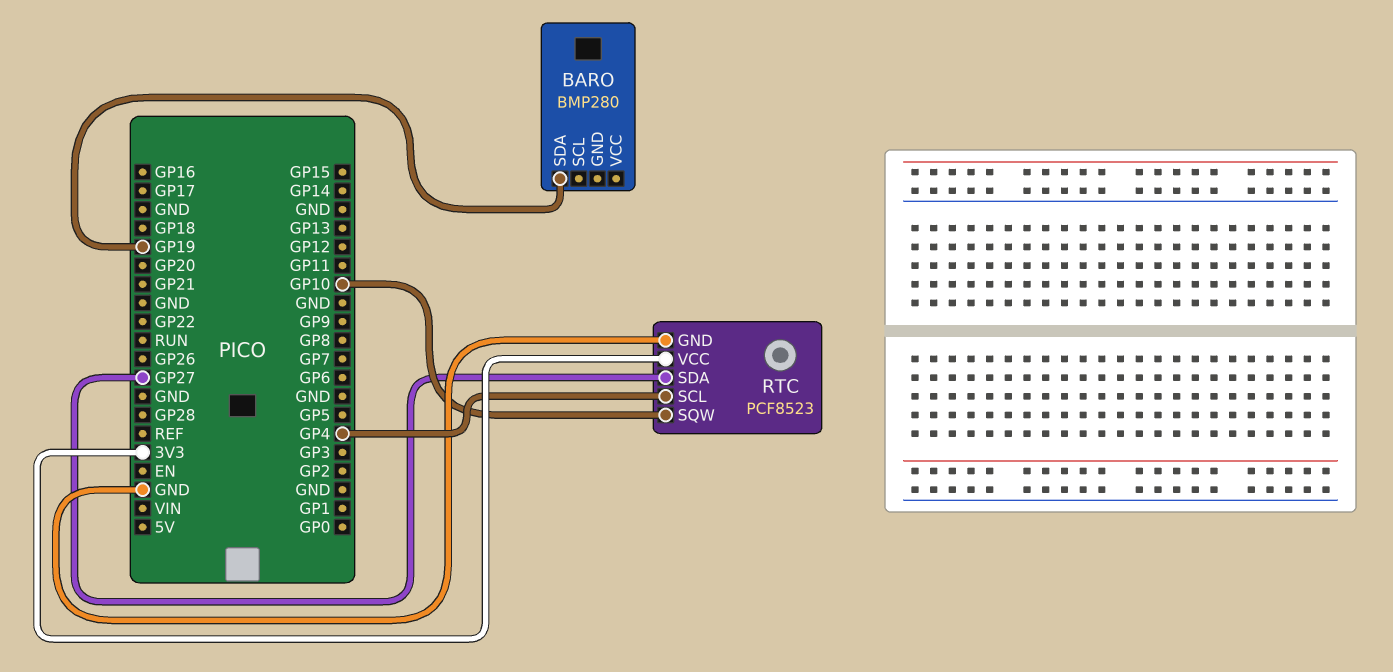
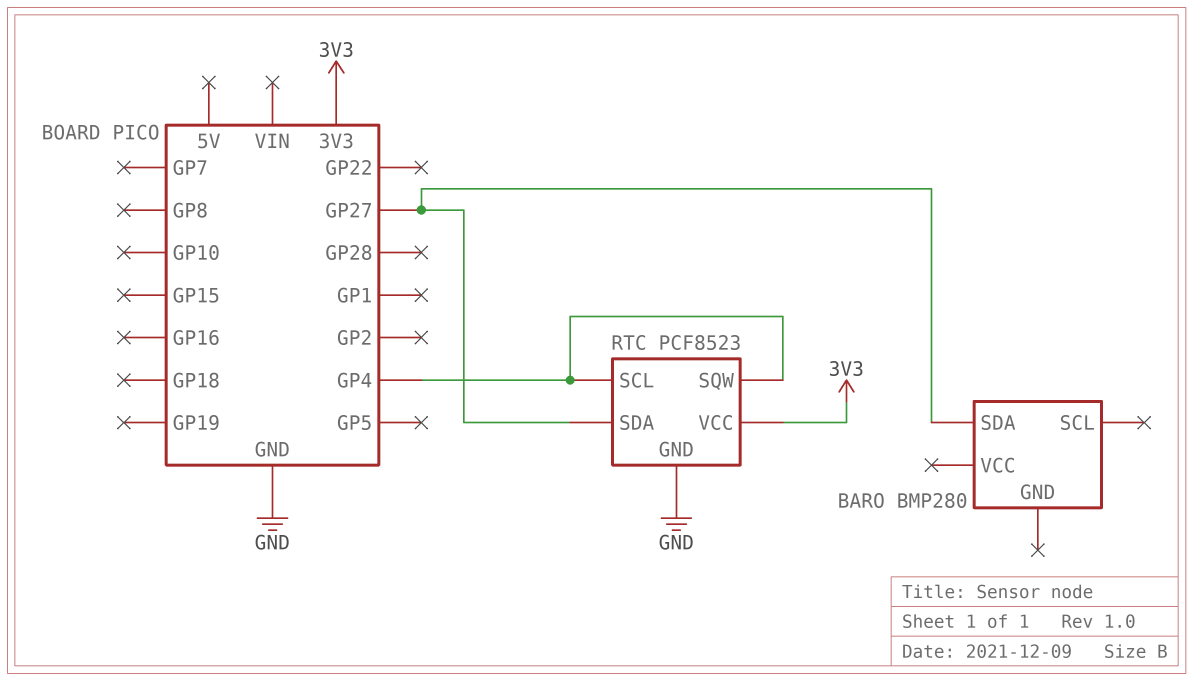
BARO pin SDA: GP19 -> GP27
RTC pin SQW: GP10 -> GP4

